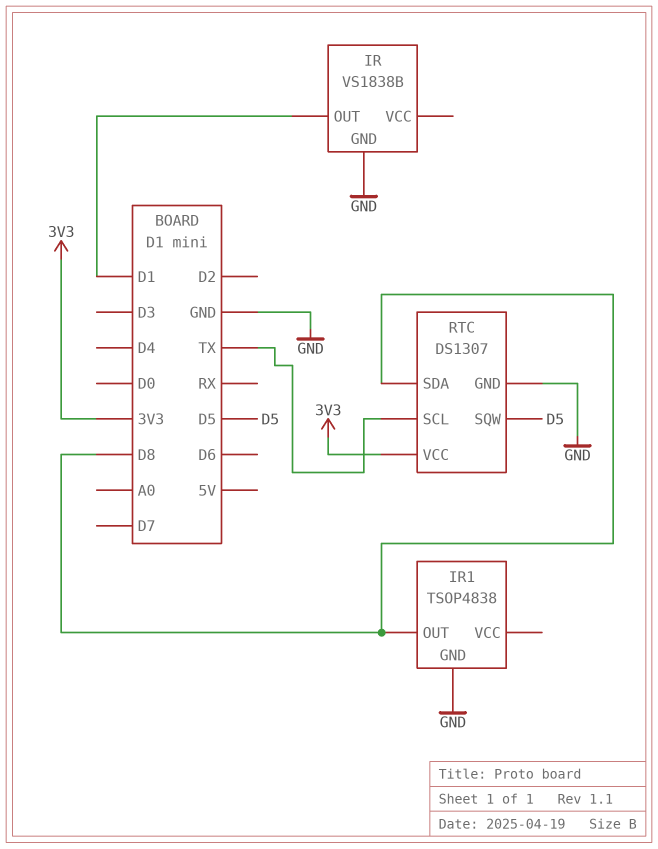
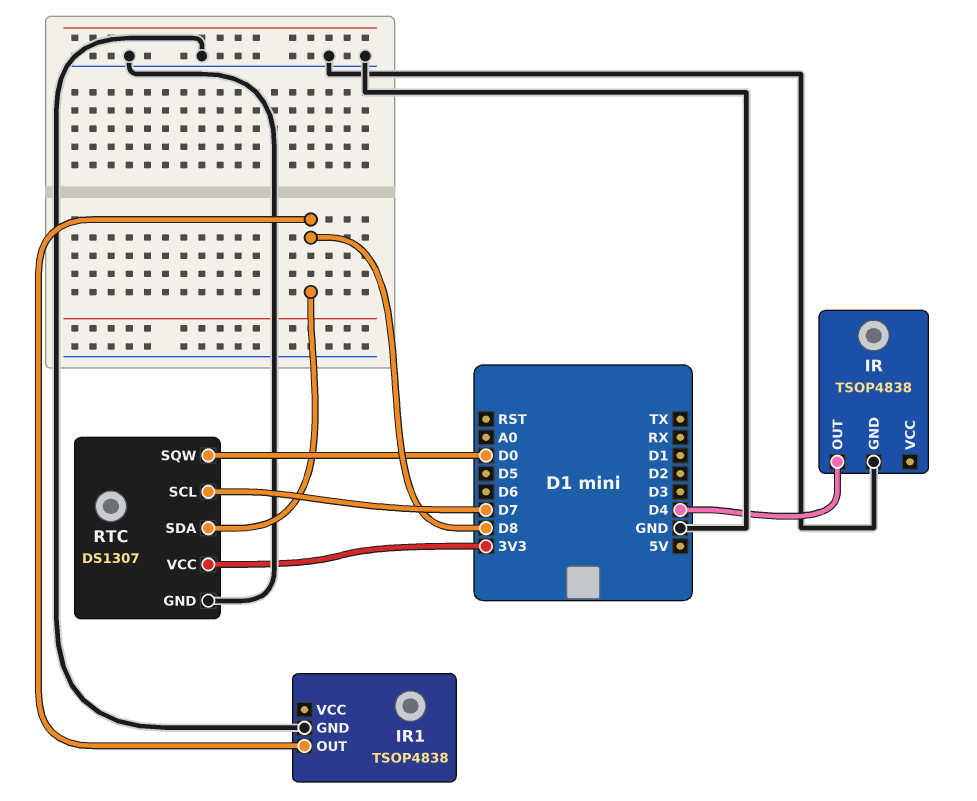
IR: VS1838B -> TSOP4838
IR pin OUT: D1 -> D4
RTC pin SCL: TX -> D7
RTC pin SQW: D5 -> D0

